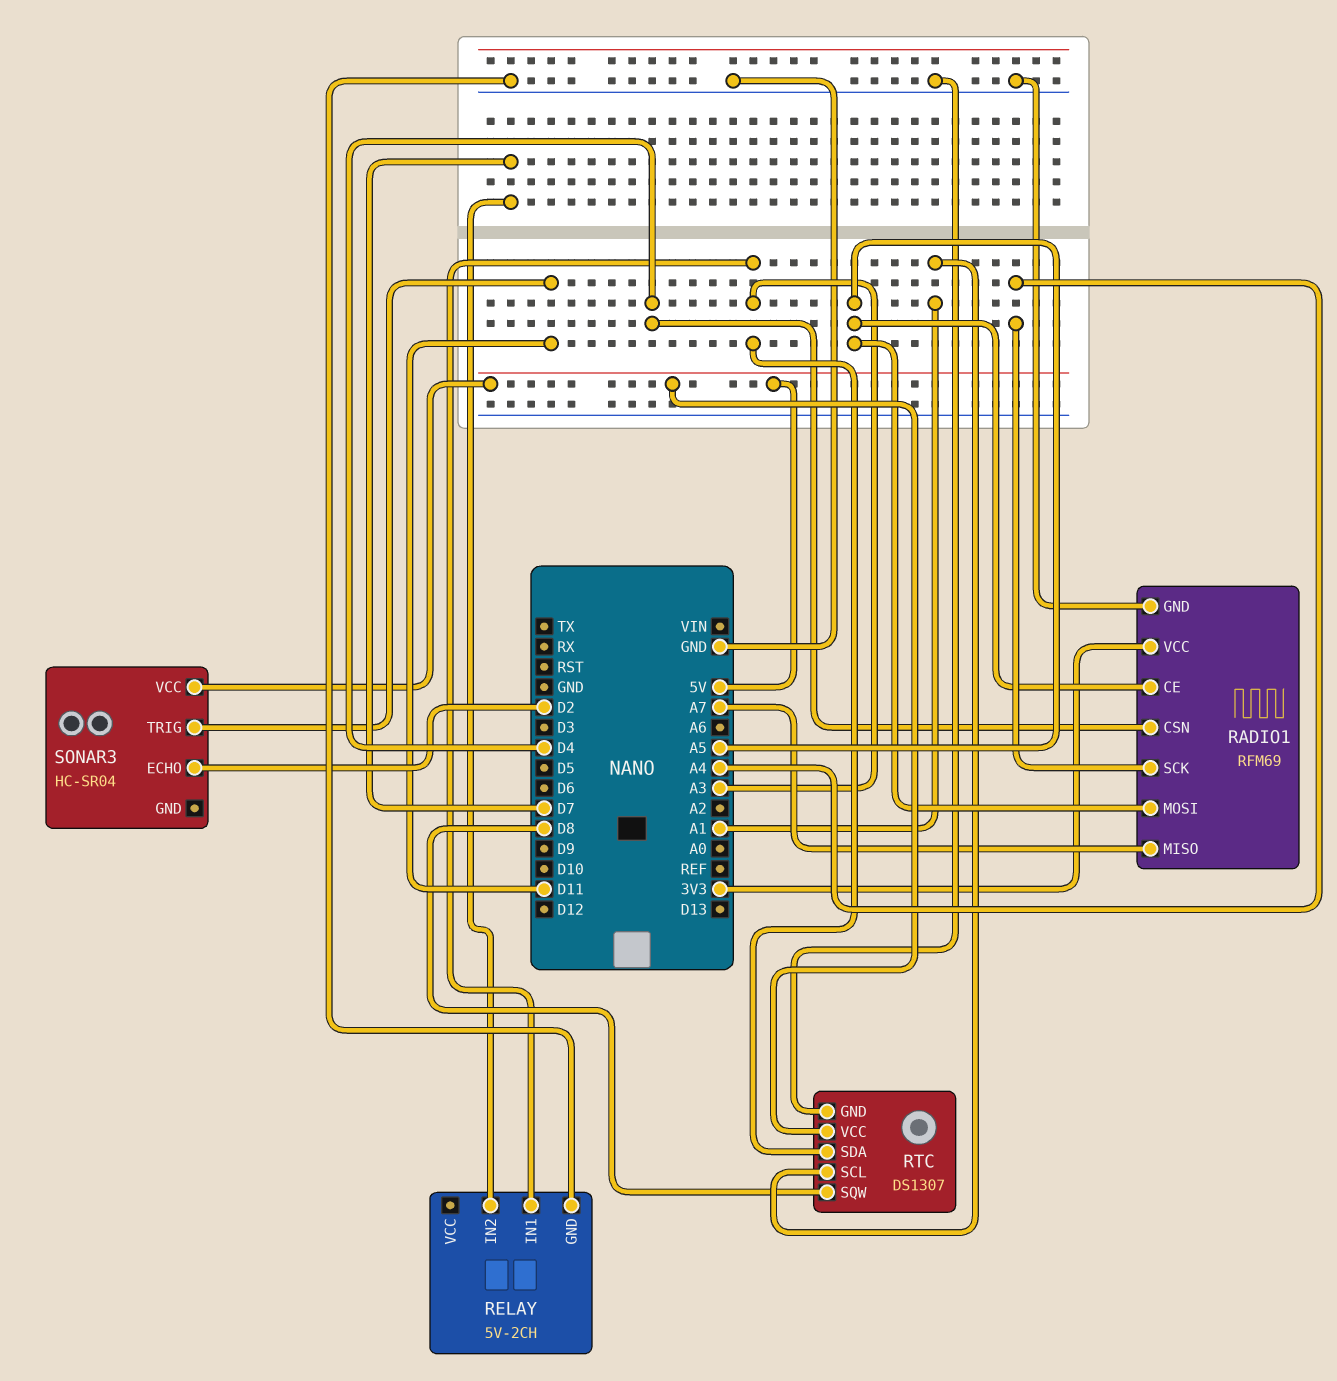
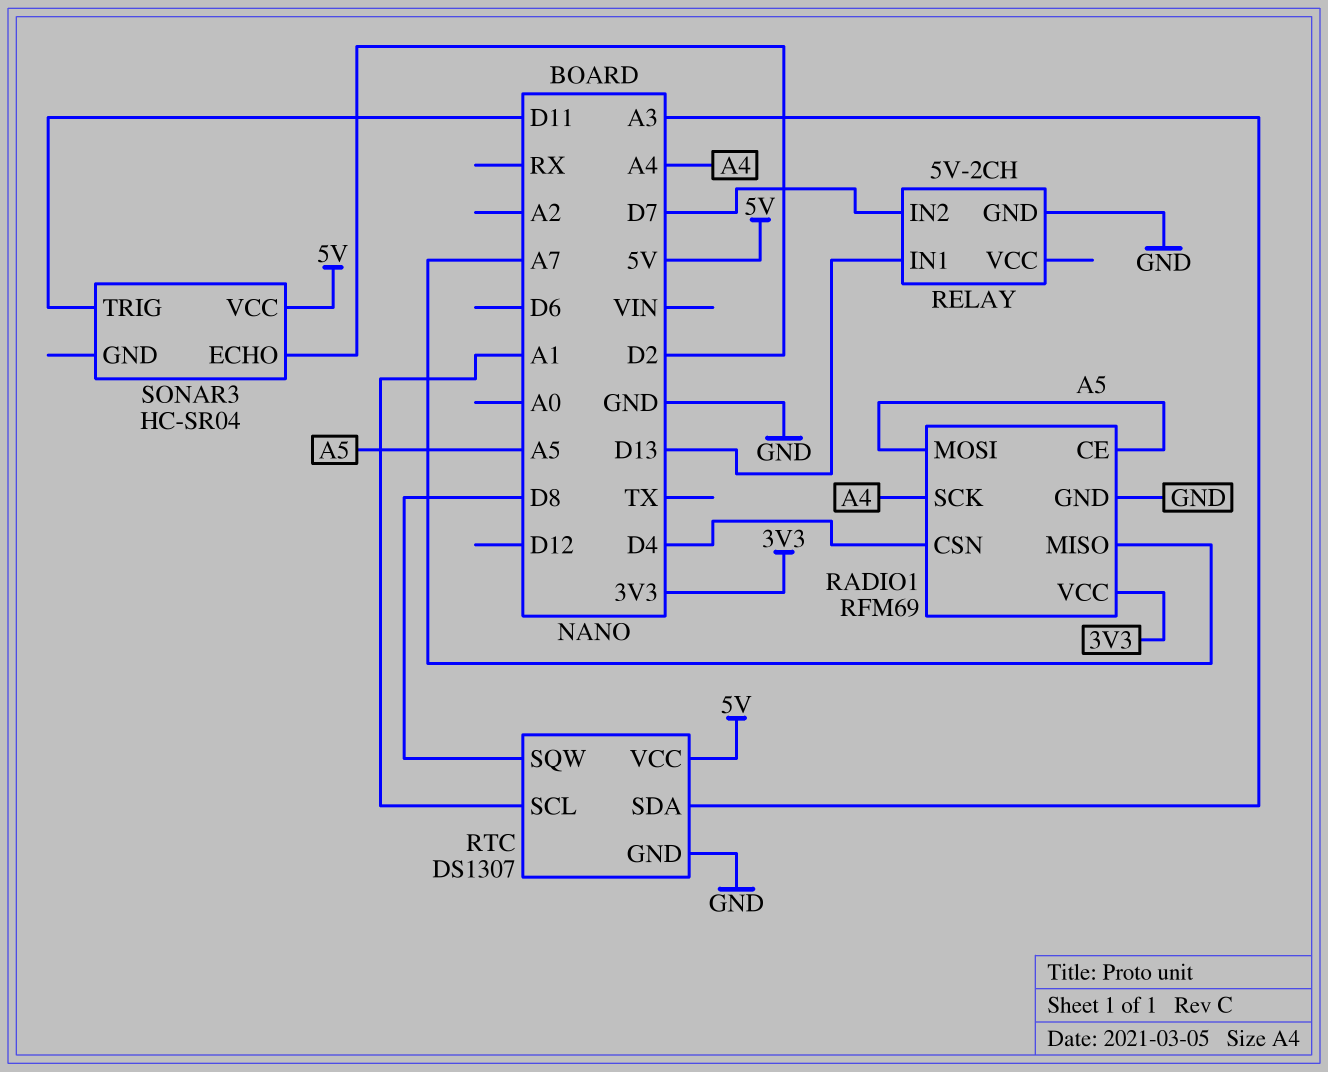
RELAY pin IN1: A3 -> D13

